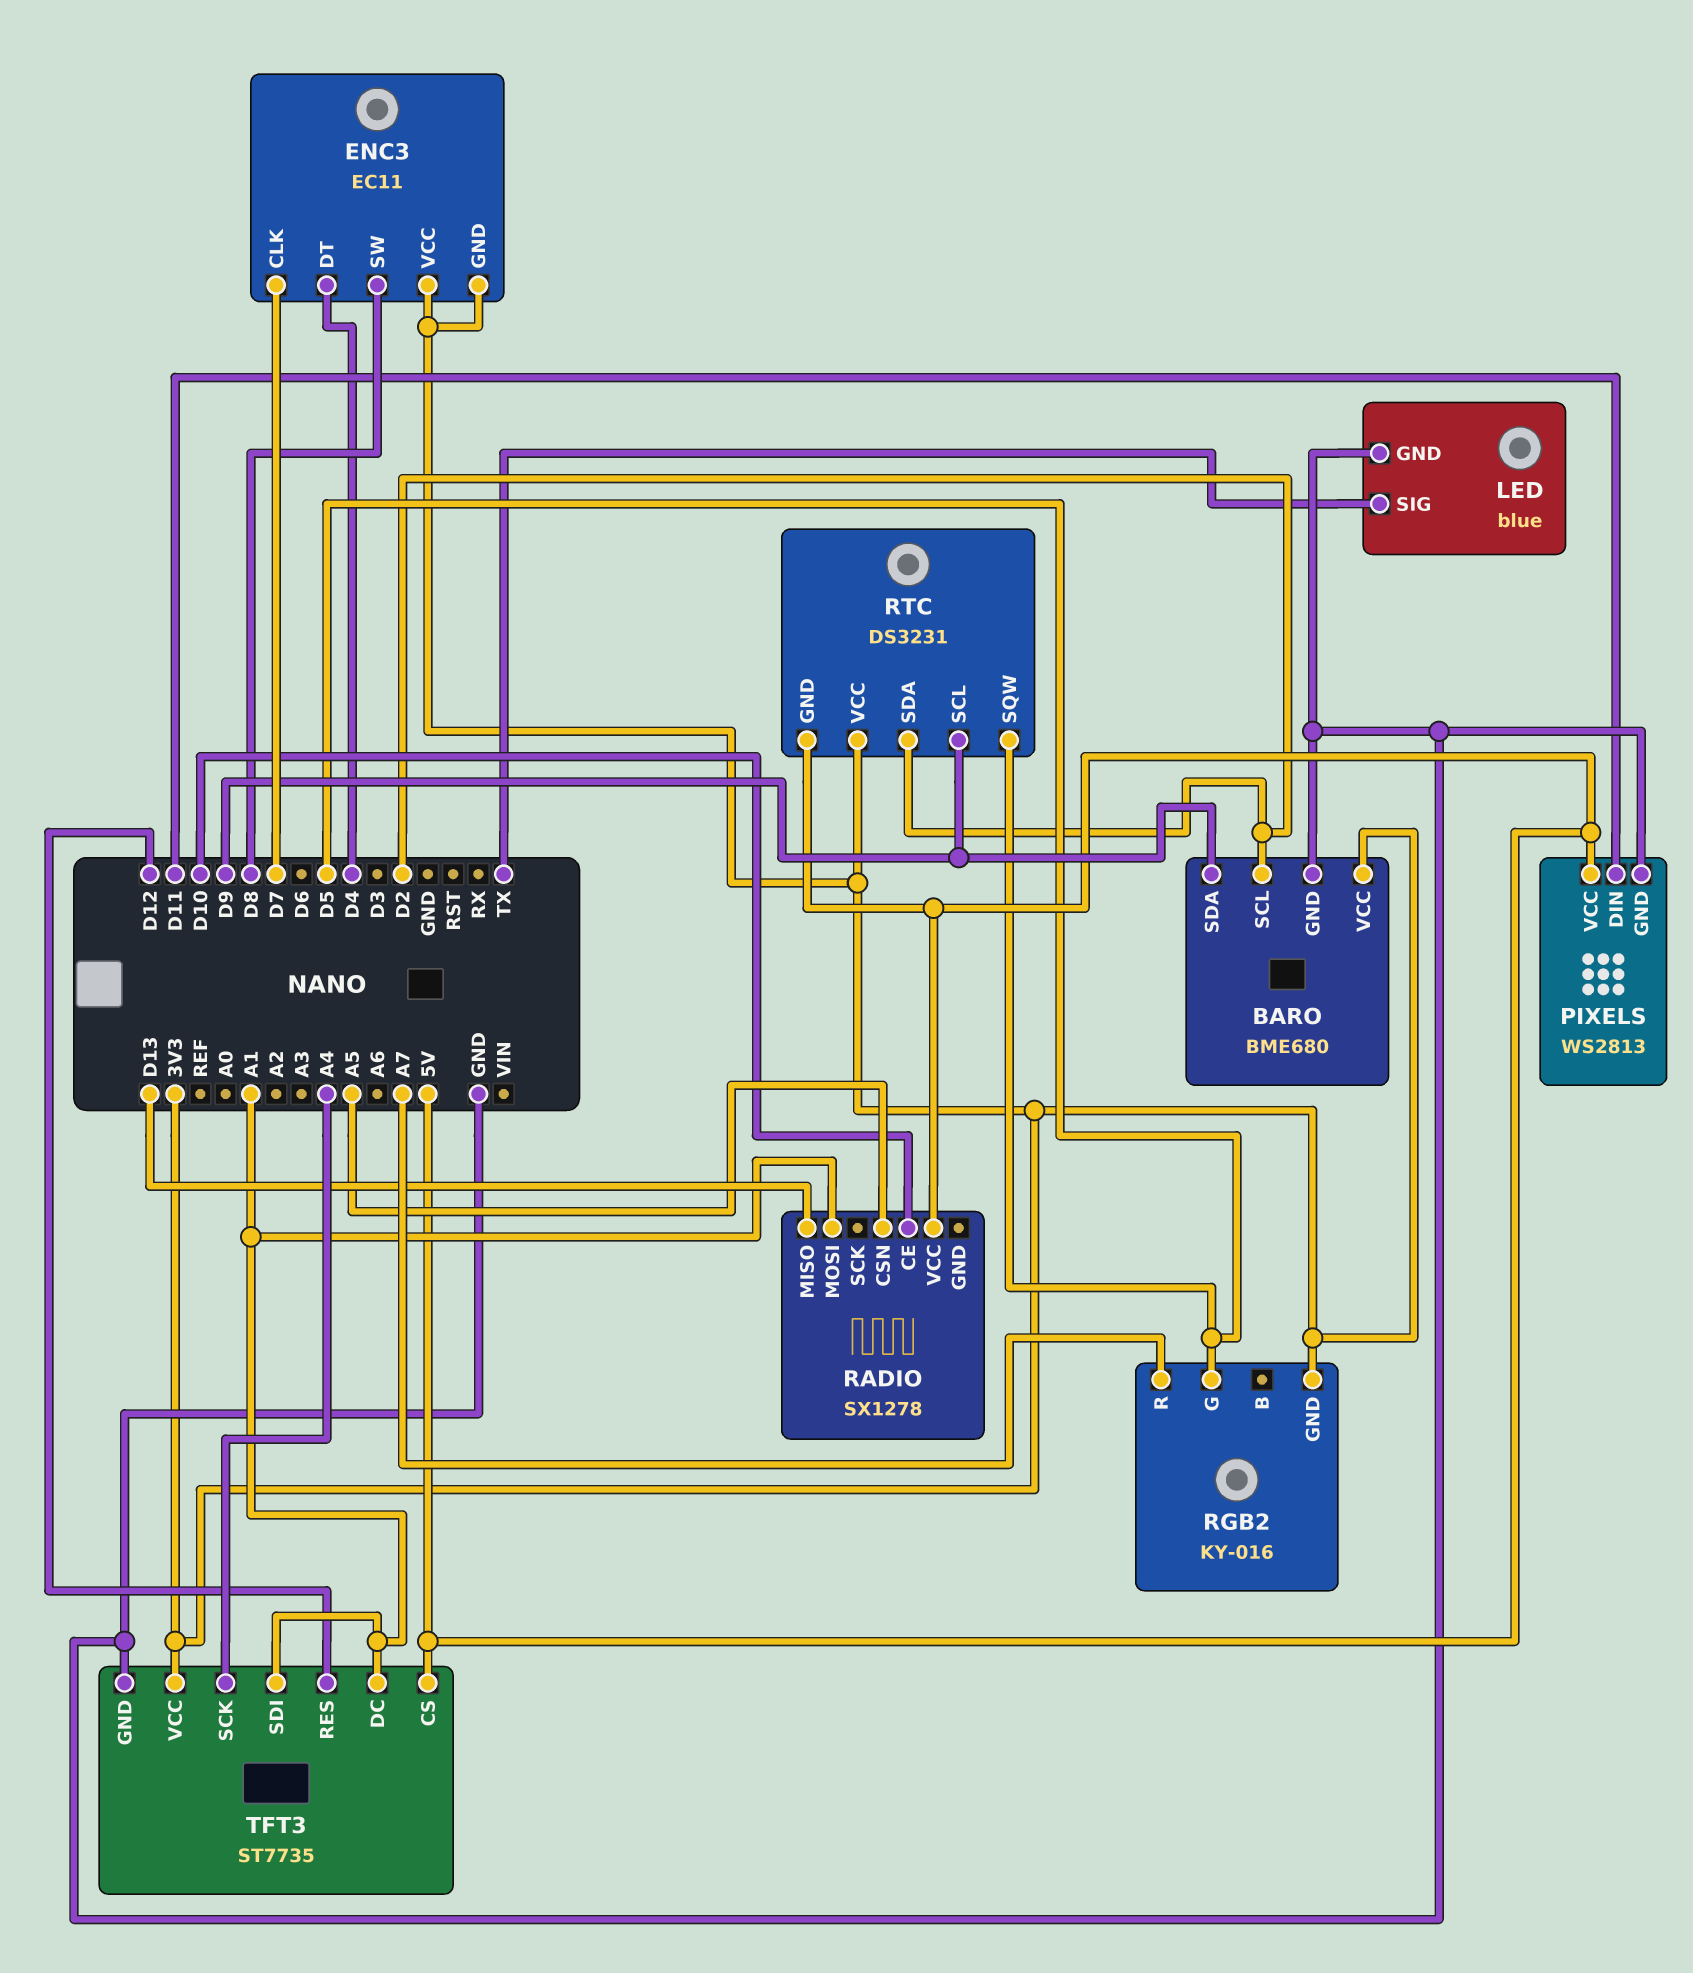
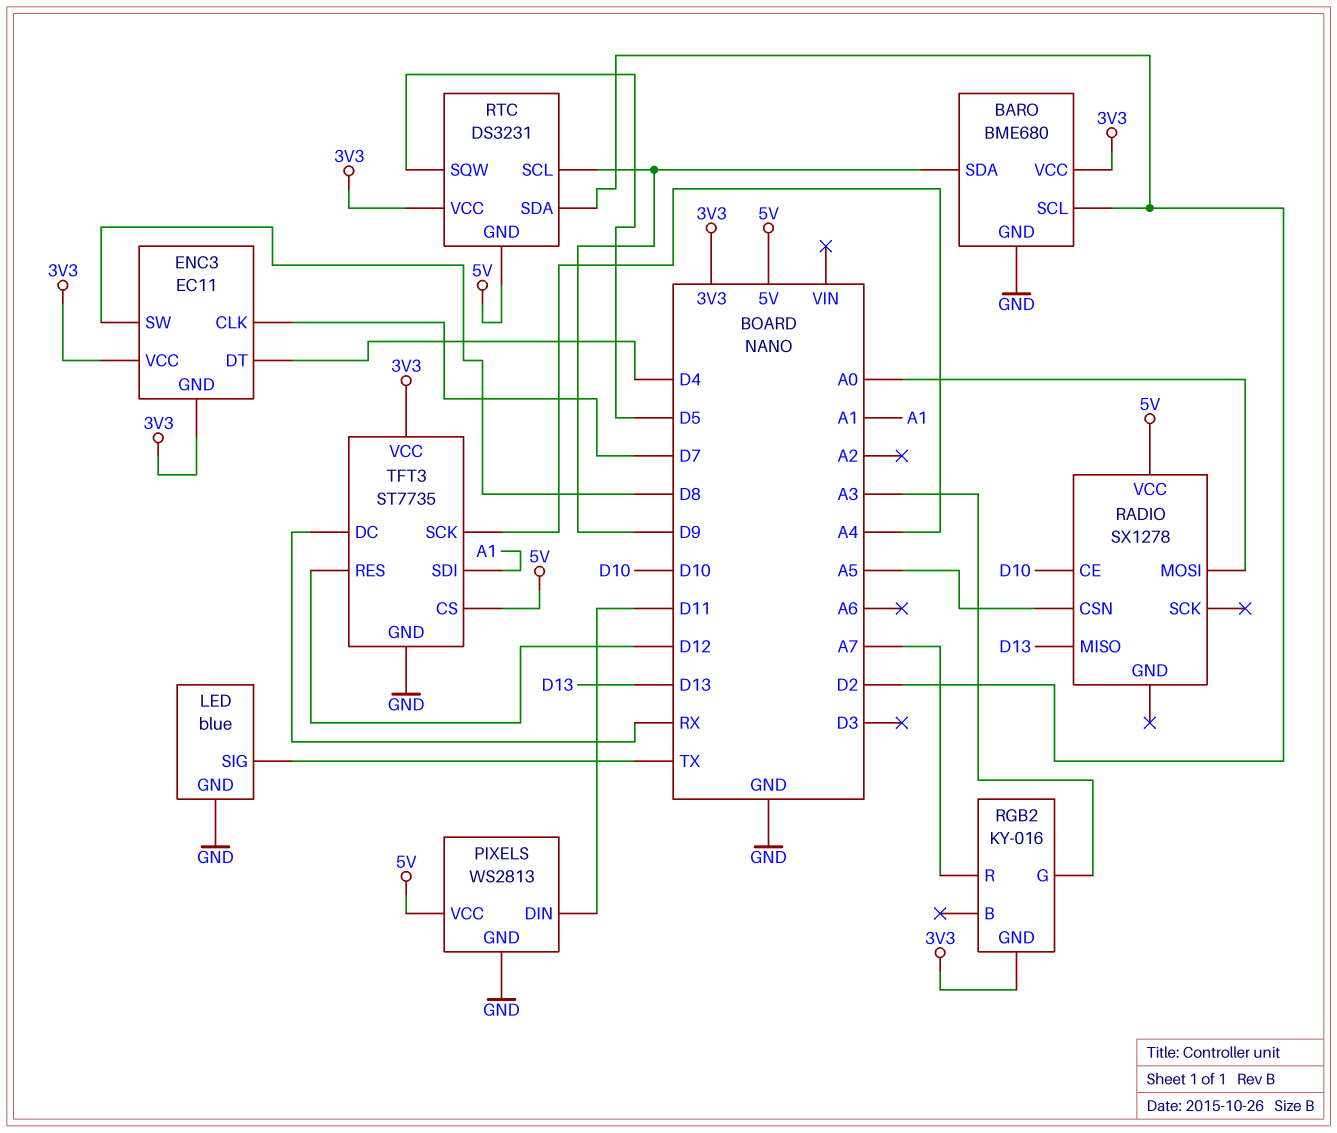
RADIO pin MOSI: A1 -> A0
RGB2 pin G: D5 -> A3
TFT3 pin DC: A1 -> RX

